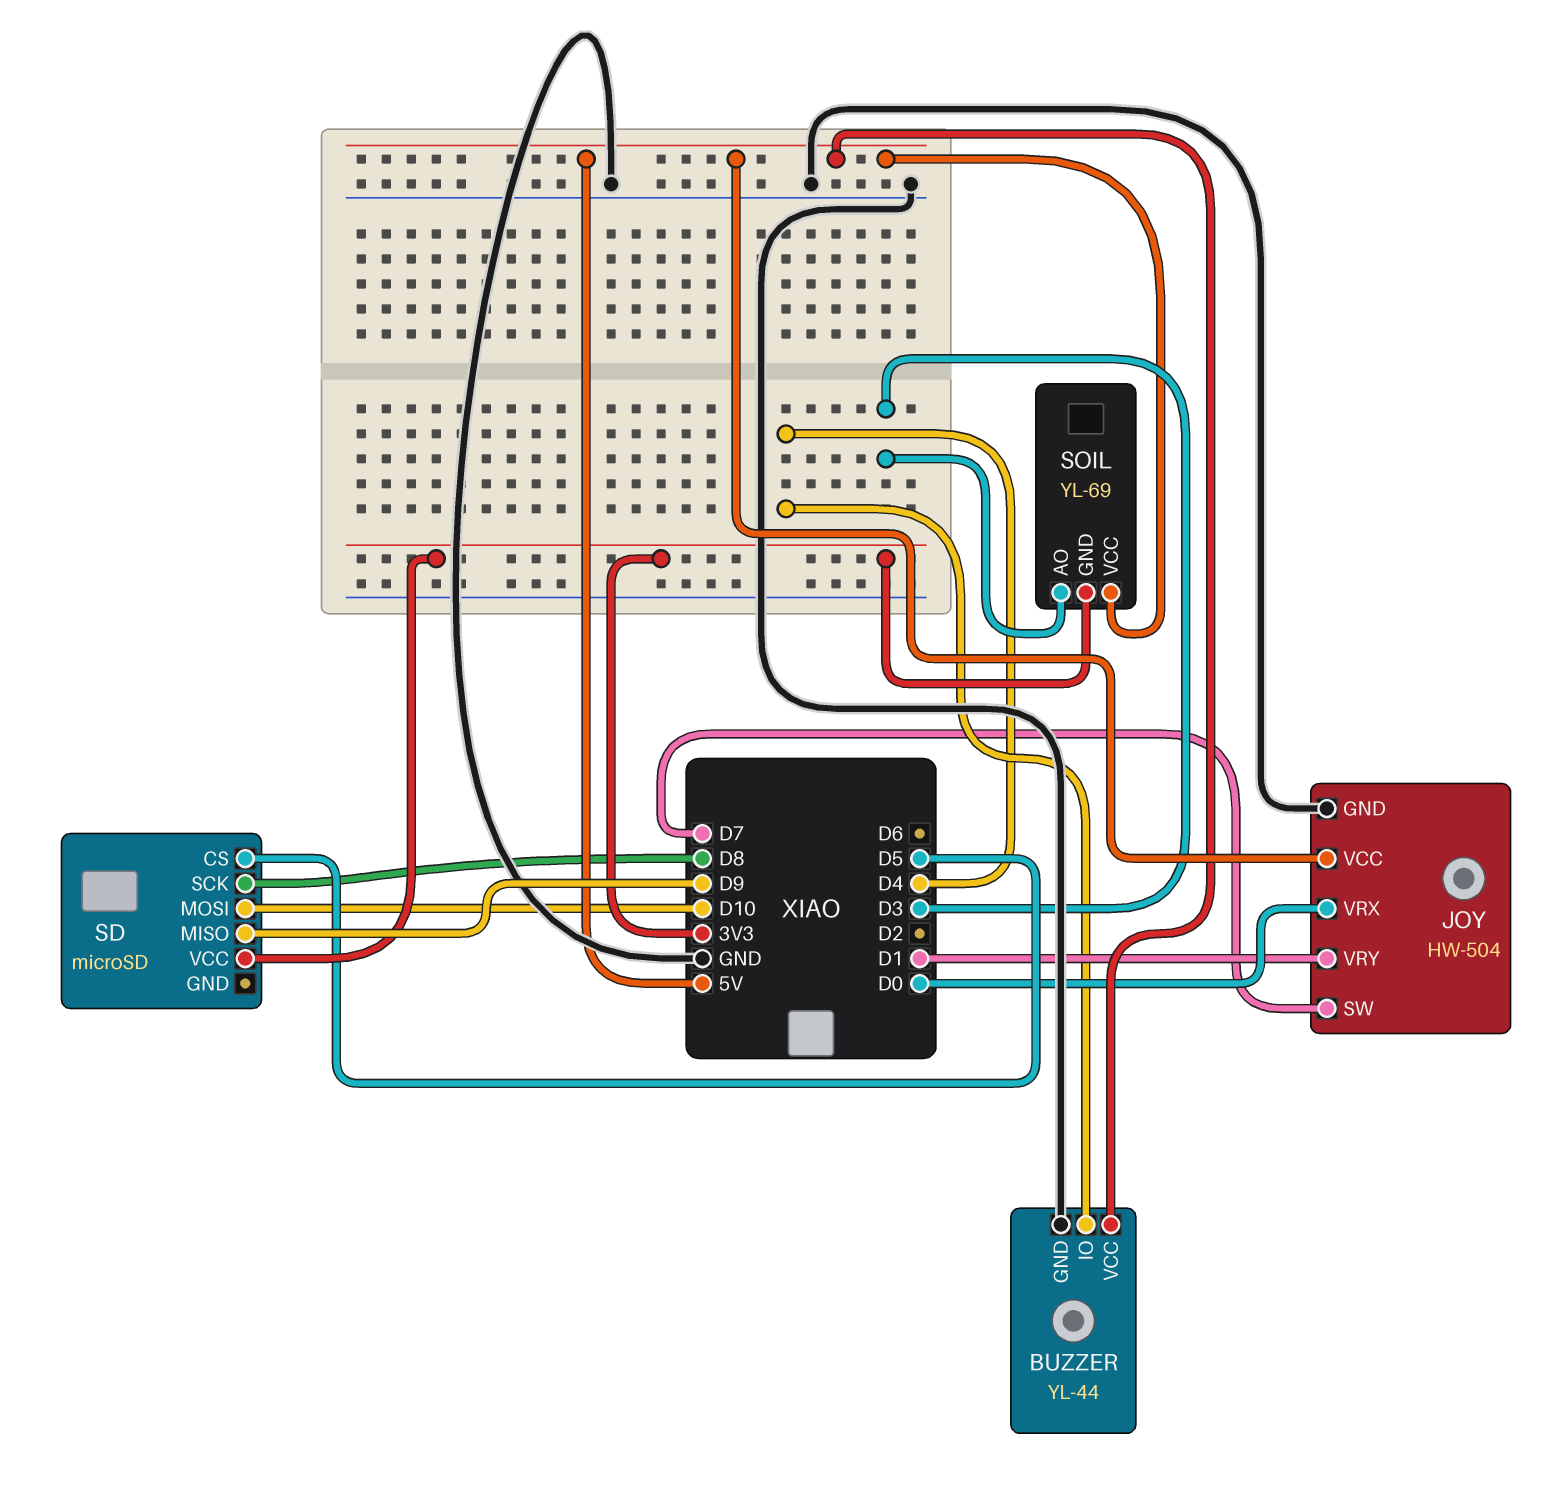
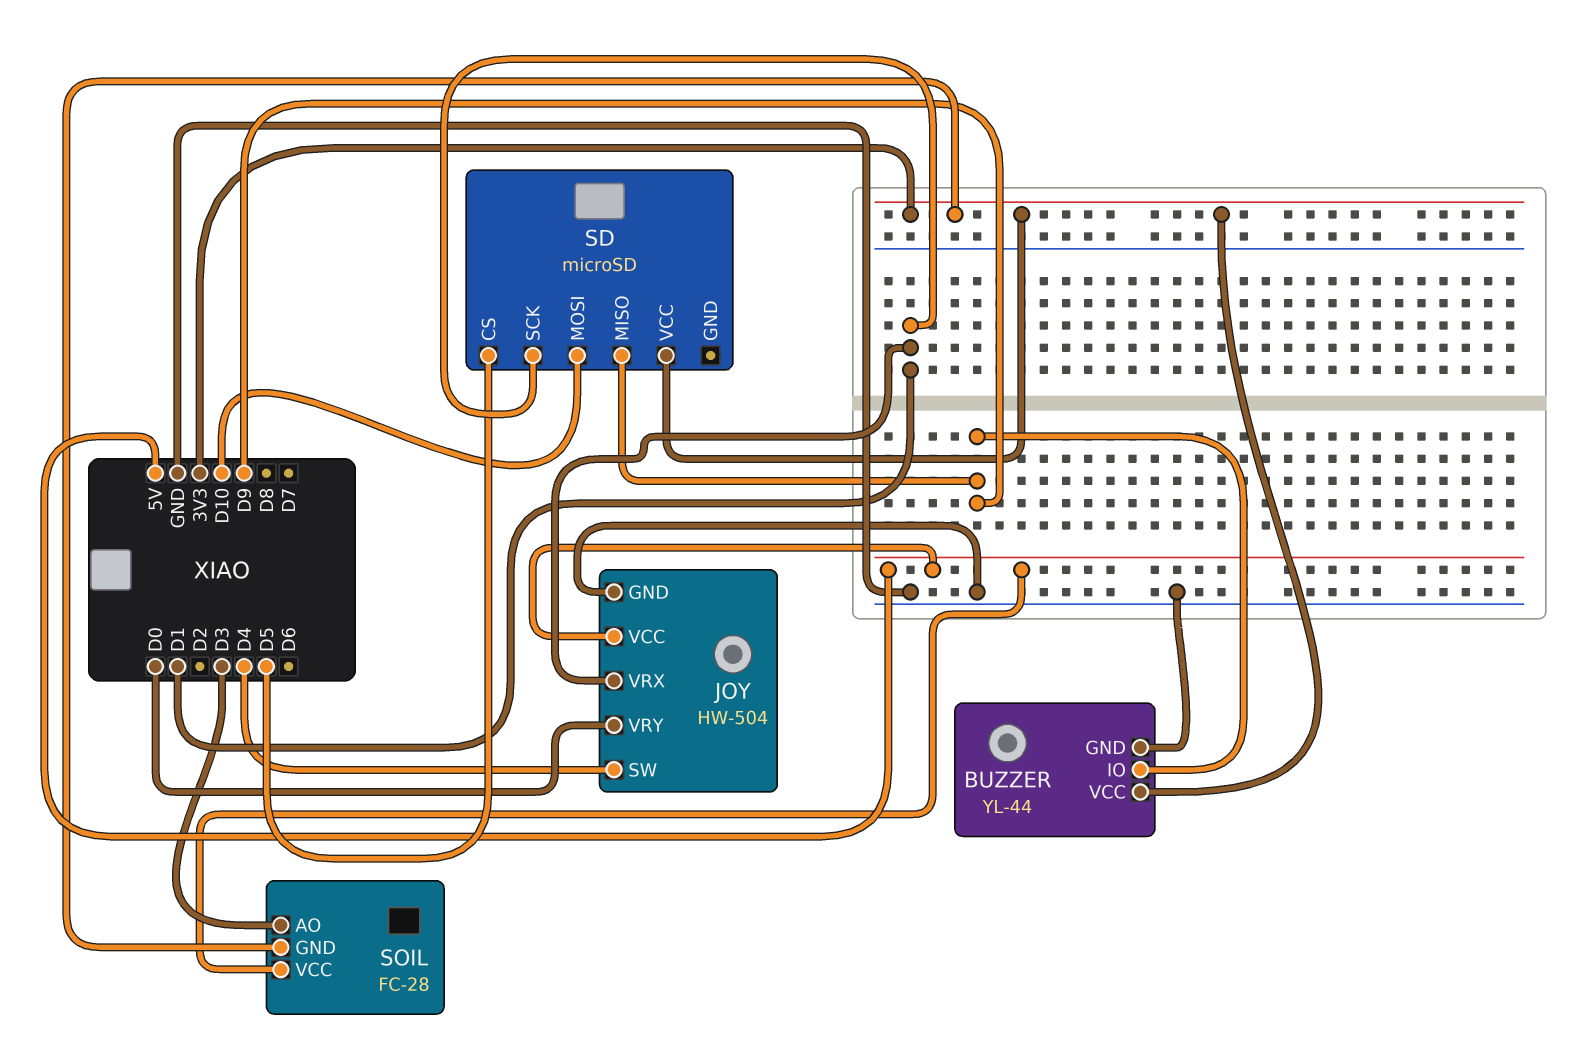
BUZZER pin IO: D4 -> D9
BUZZER pin VCC: 5V -> 3V3
JOY pin SW: D7 -> D4
JOY pin VRX: D0 -> D1
JOY pin VRY: D1 -> D0
SD pin SCK: D8 -> D1
SOIL: YL-69 -> FC-28

